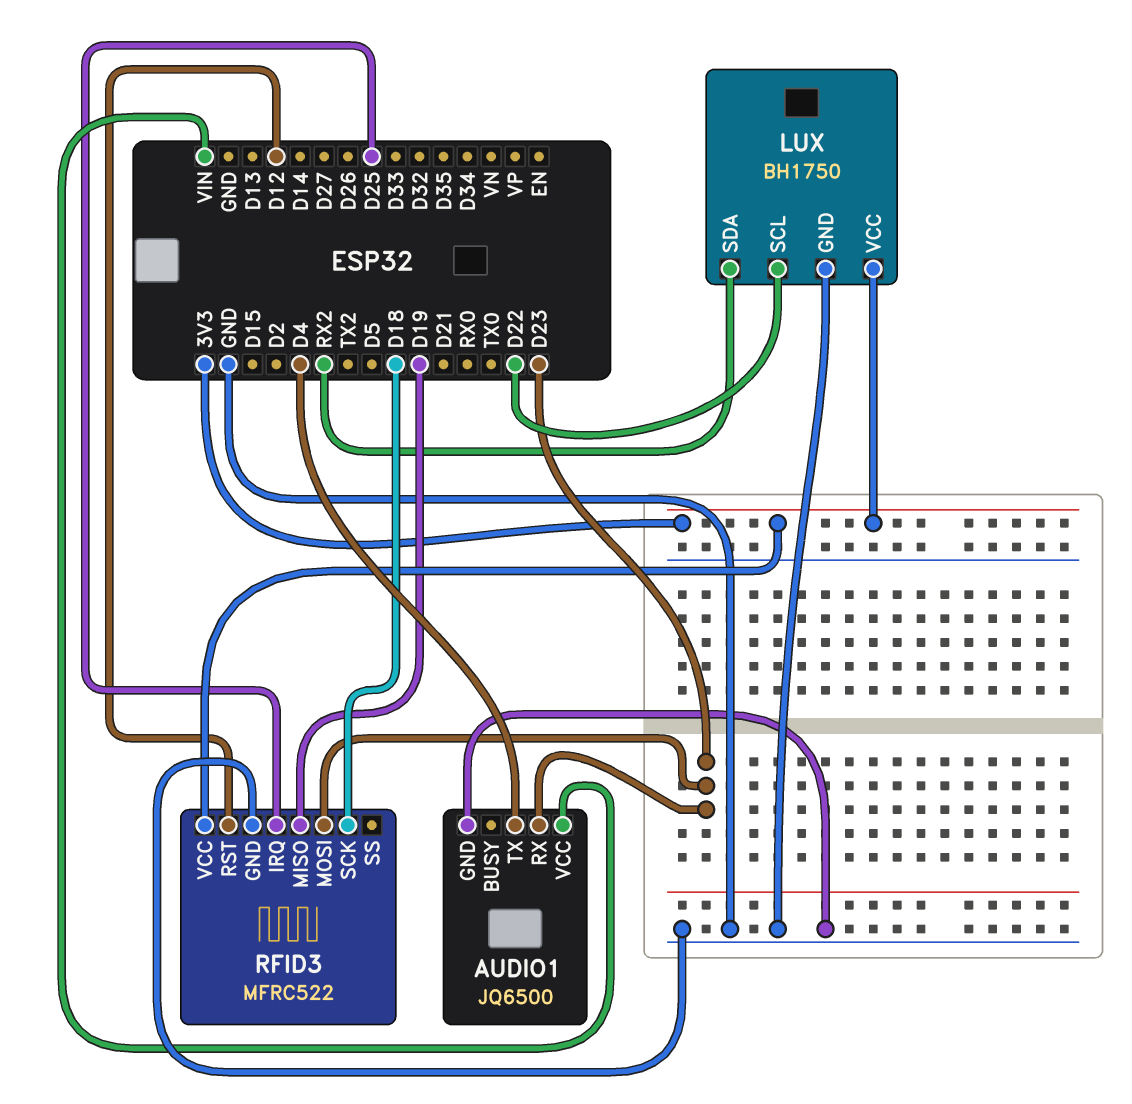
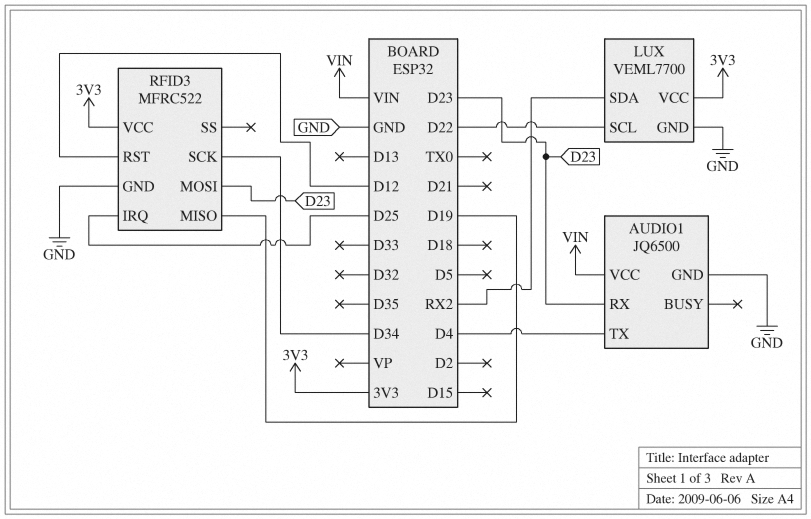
LUX: BH1750 -> VEML7700
RFID3 pin SCK: D18 -> D34

